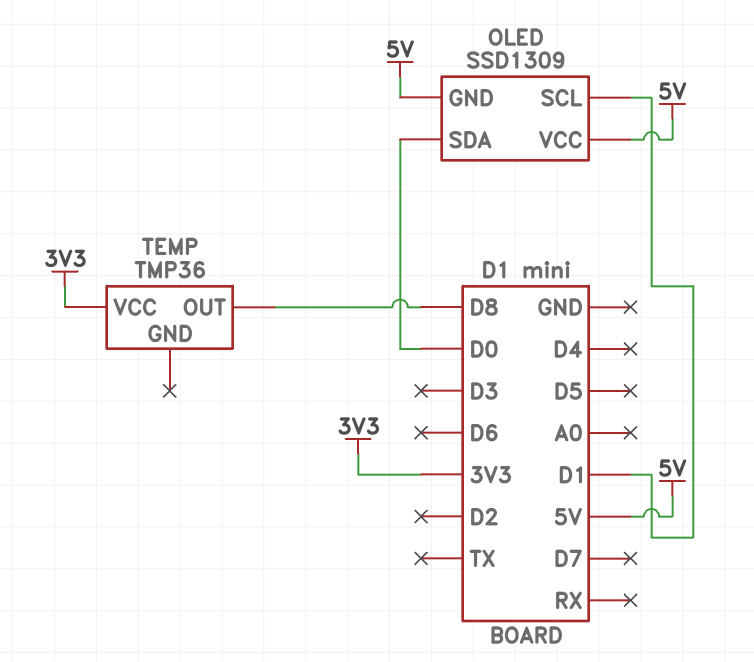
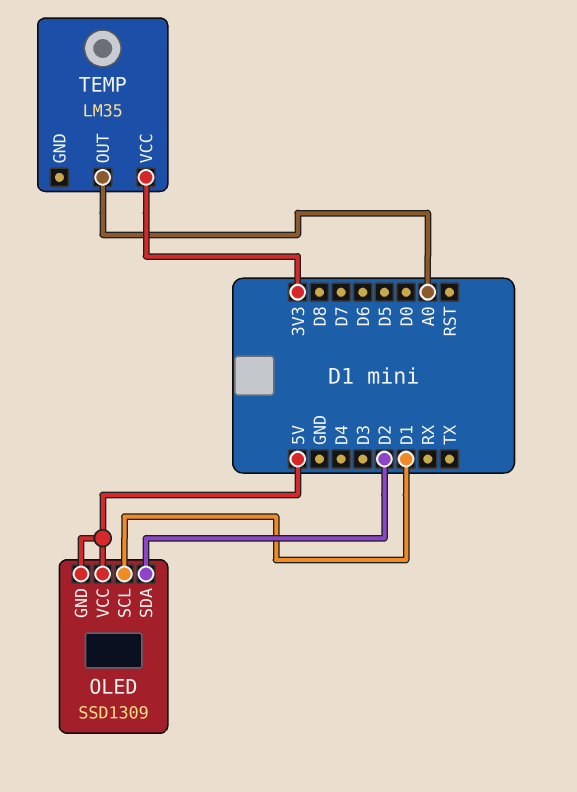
OLED pin SDA: D0 -> D2
TEMP: TMP36 -> LM35
TEMP pin OUT: D8 -> A0

